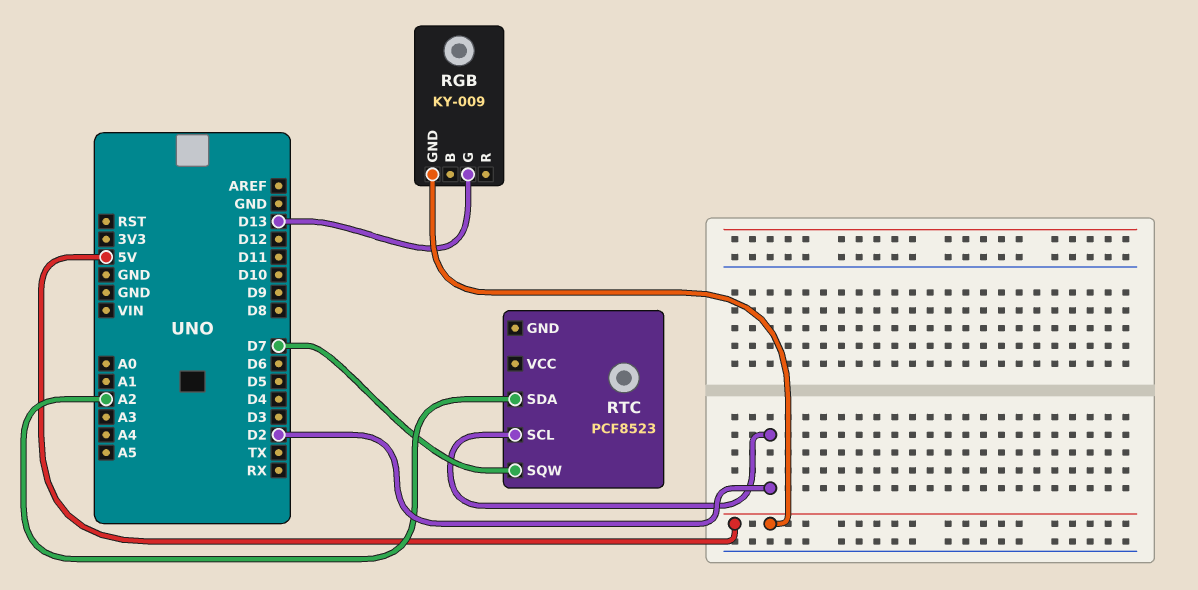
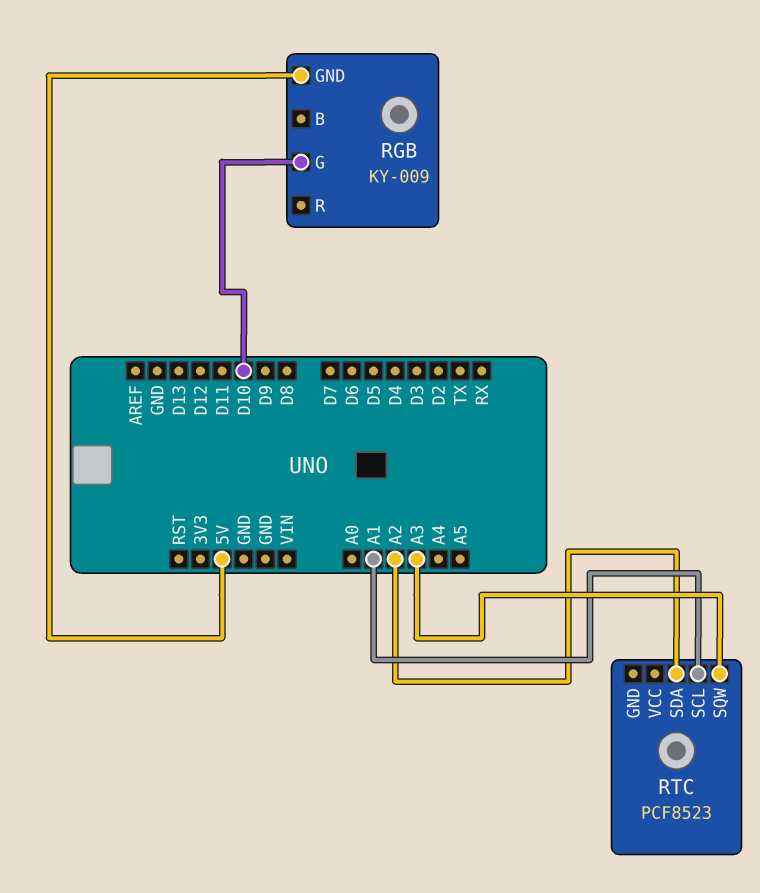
RGB pin G: D13 -> D10
RTC pin SCL: D2 -> A1
RTC pin SQW: D7 -> A3

